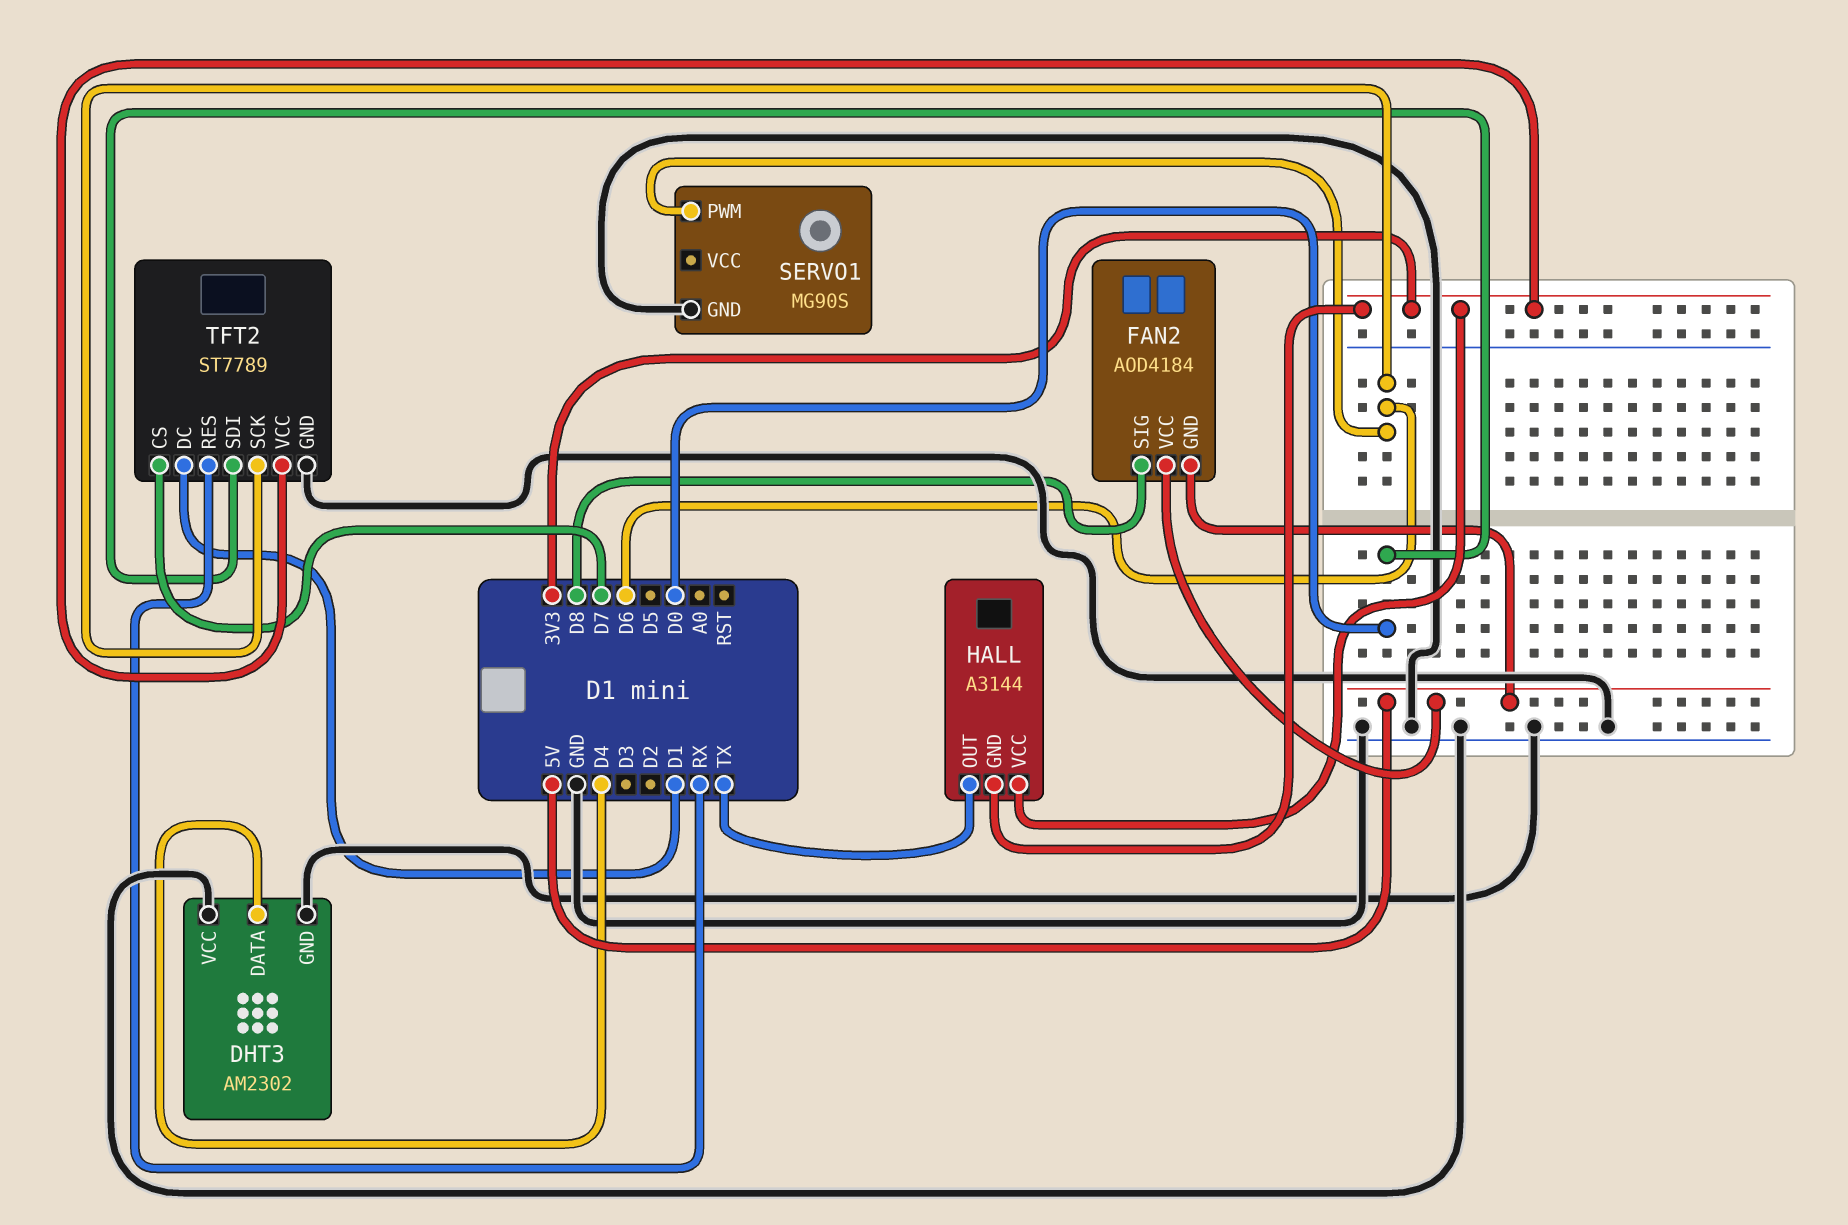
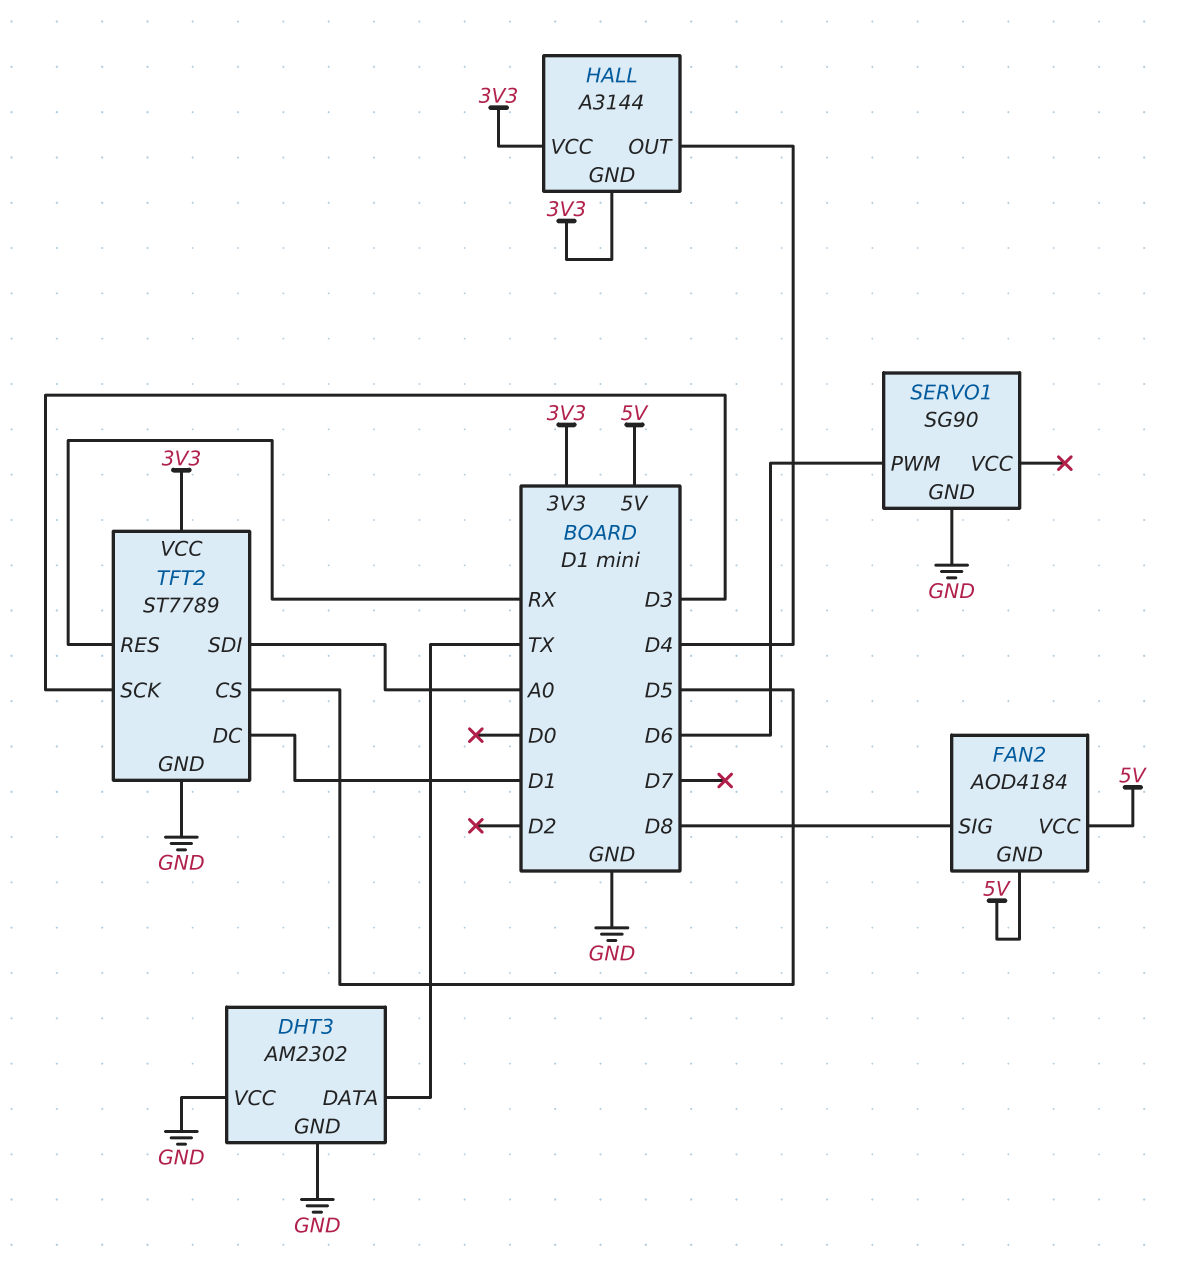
DHT3 pin DATA: D4 -> TX
HALL pin OUT: TX -> D4
SERVO1: MG90S -> SG90
TFT2 pin CS: D7 -> D5
TFT2 pin SCK: D6 -> D3
TFT2 pin SDI: D0 -> A0

